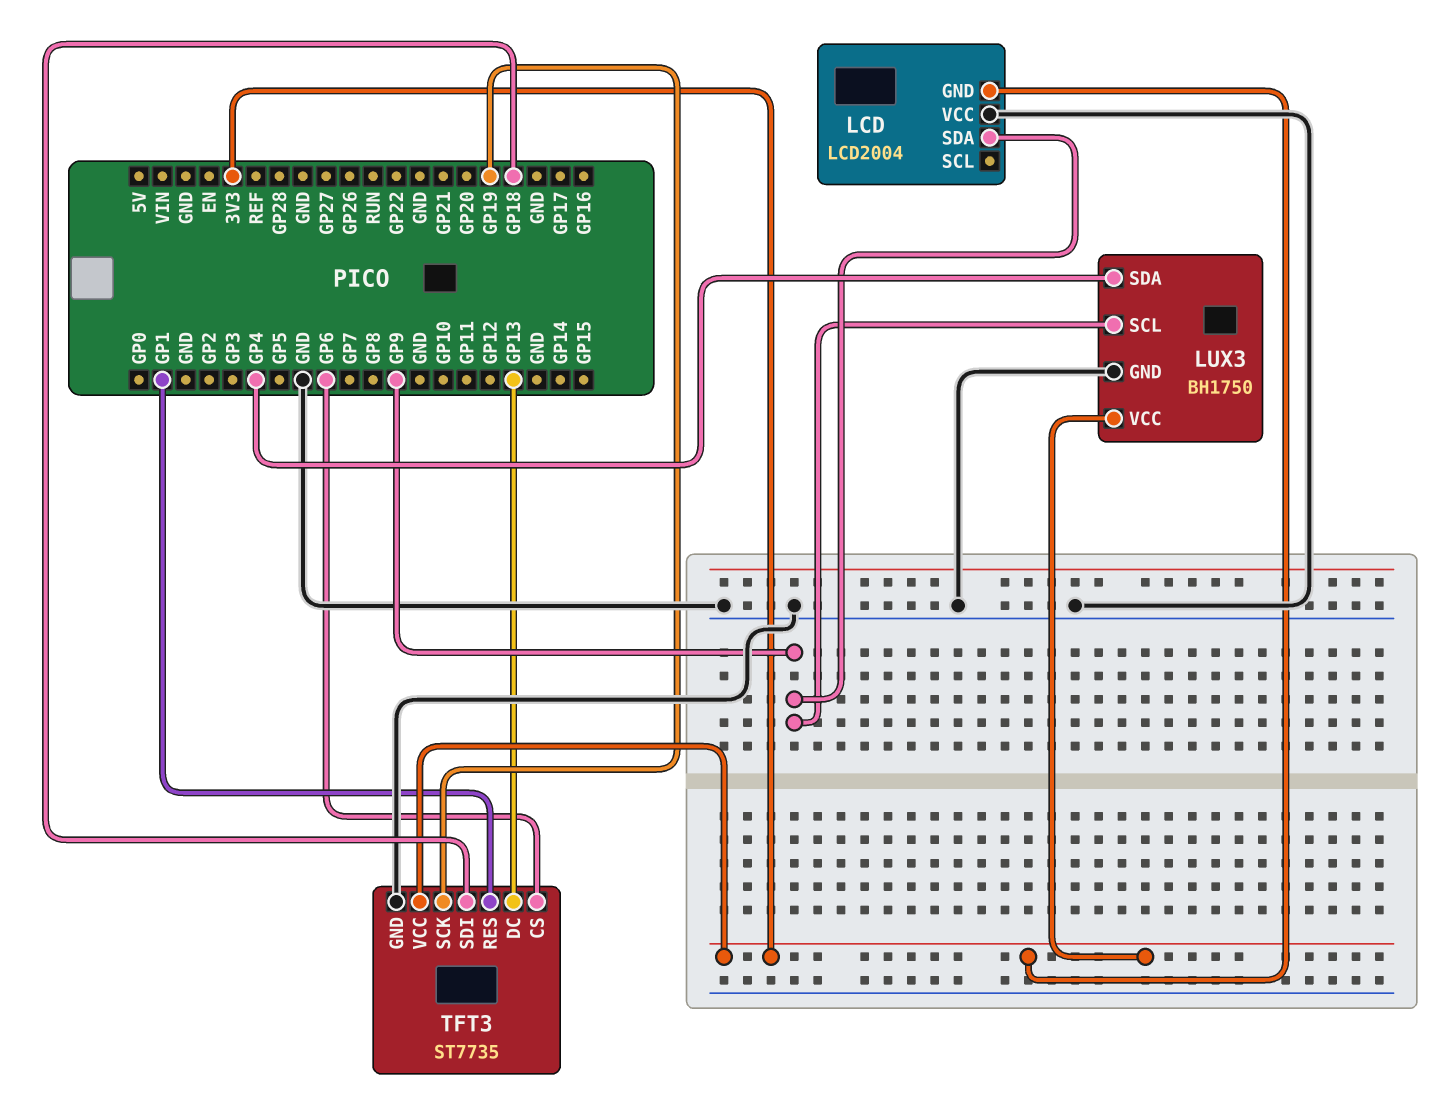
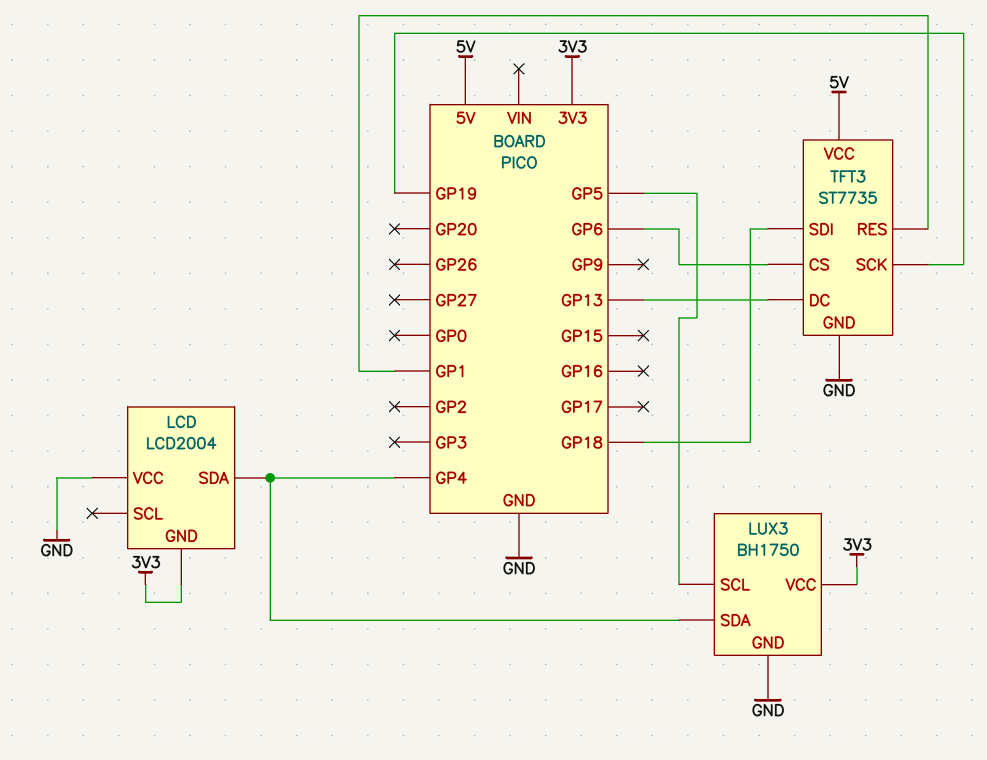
LCD pin SDA: GP9 -> GP4
LUX3 pin SCL: GP9 -> GP5
TFT3 pin VCC: 3V3 -> 5V

